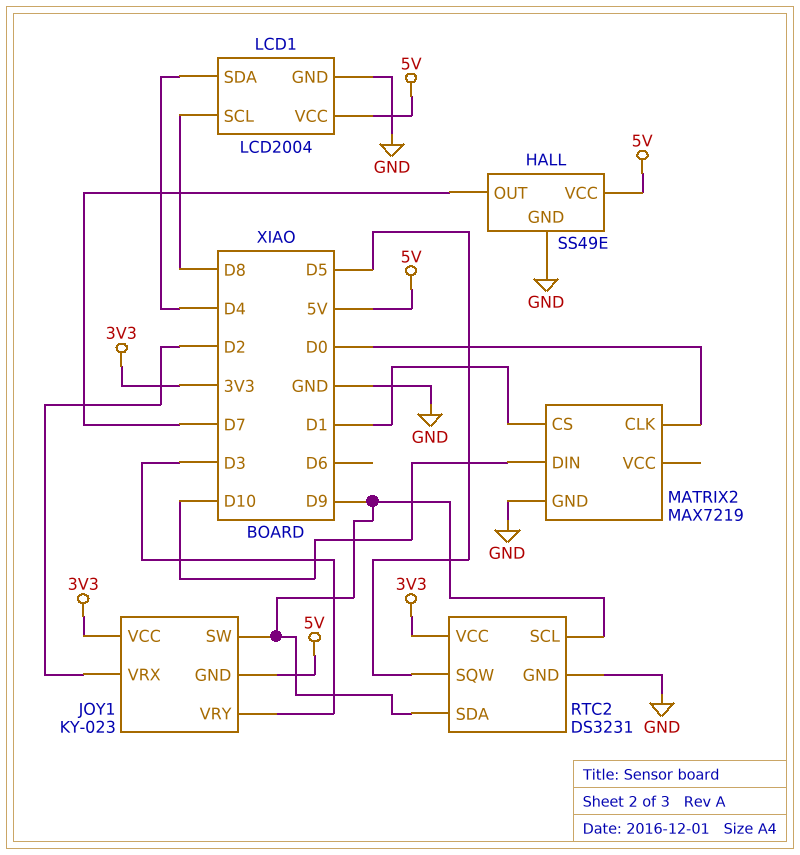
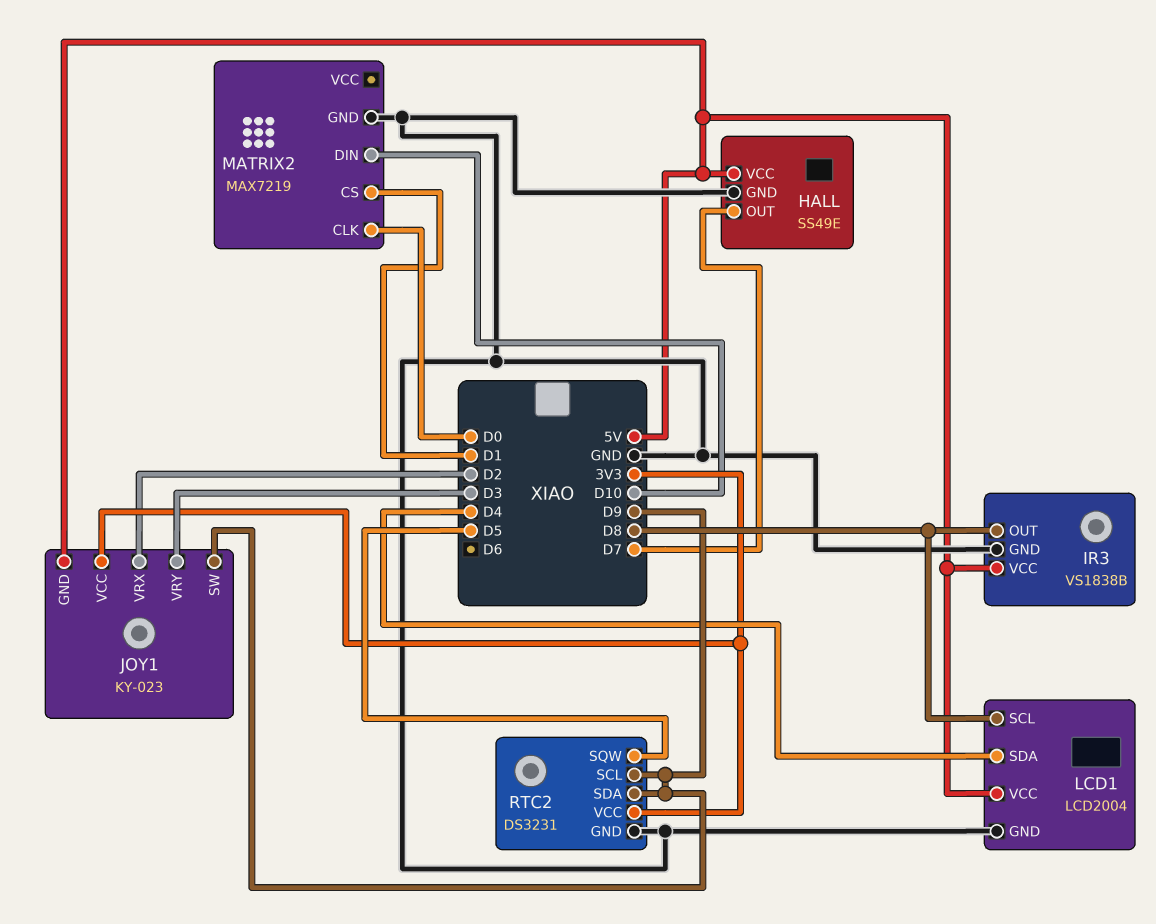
IR3: none -> VS1838B
IR3 pin GND: none -> GND
IR3 pin OUT: none -> D8
IR3 pin VCC: none -> 5V

